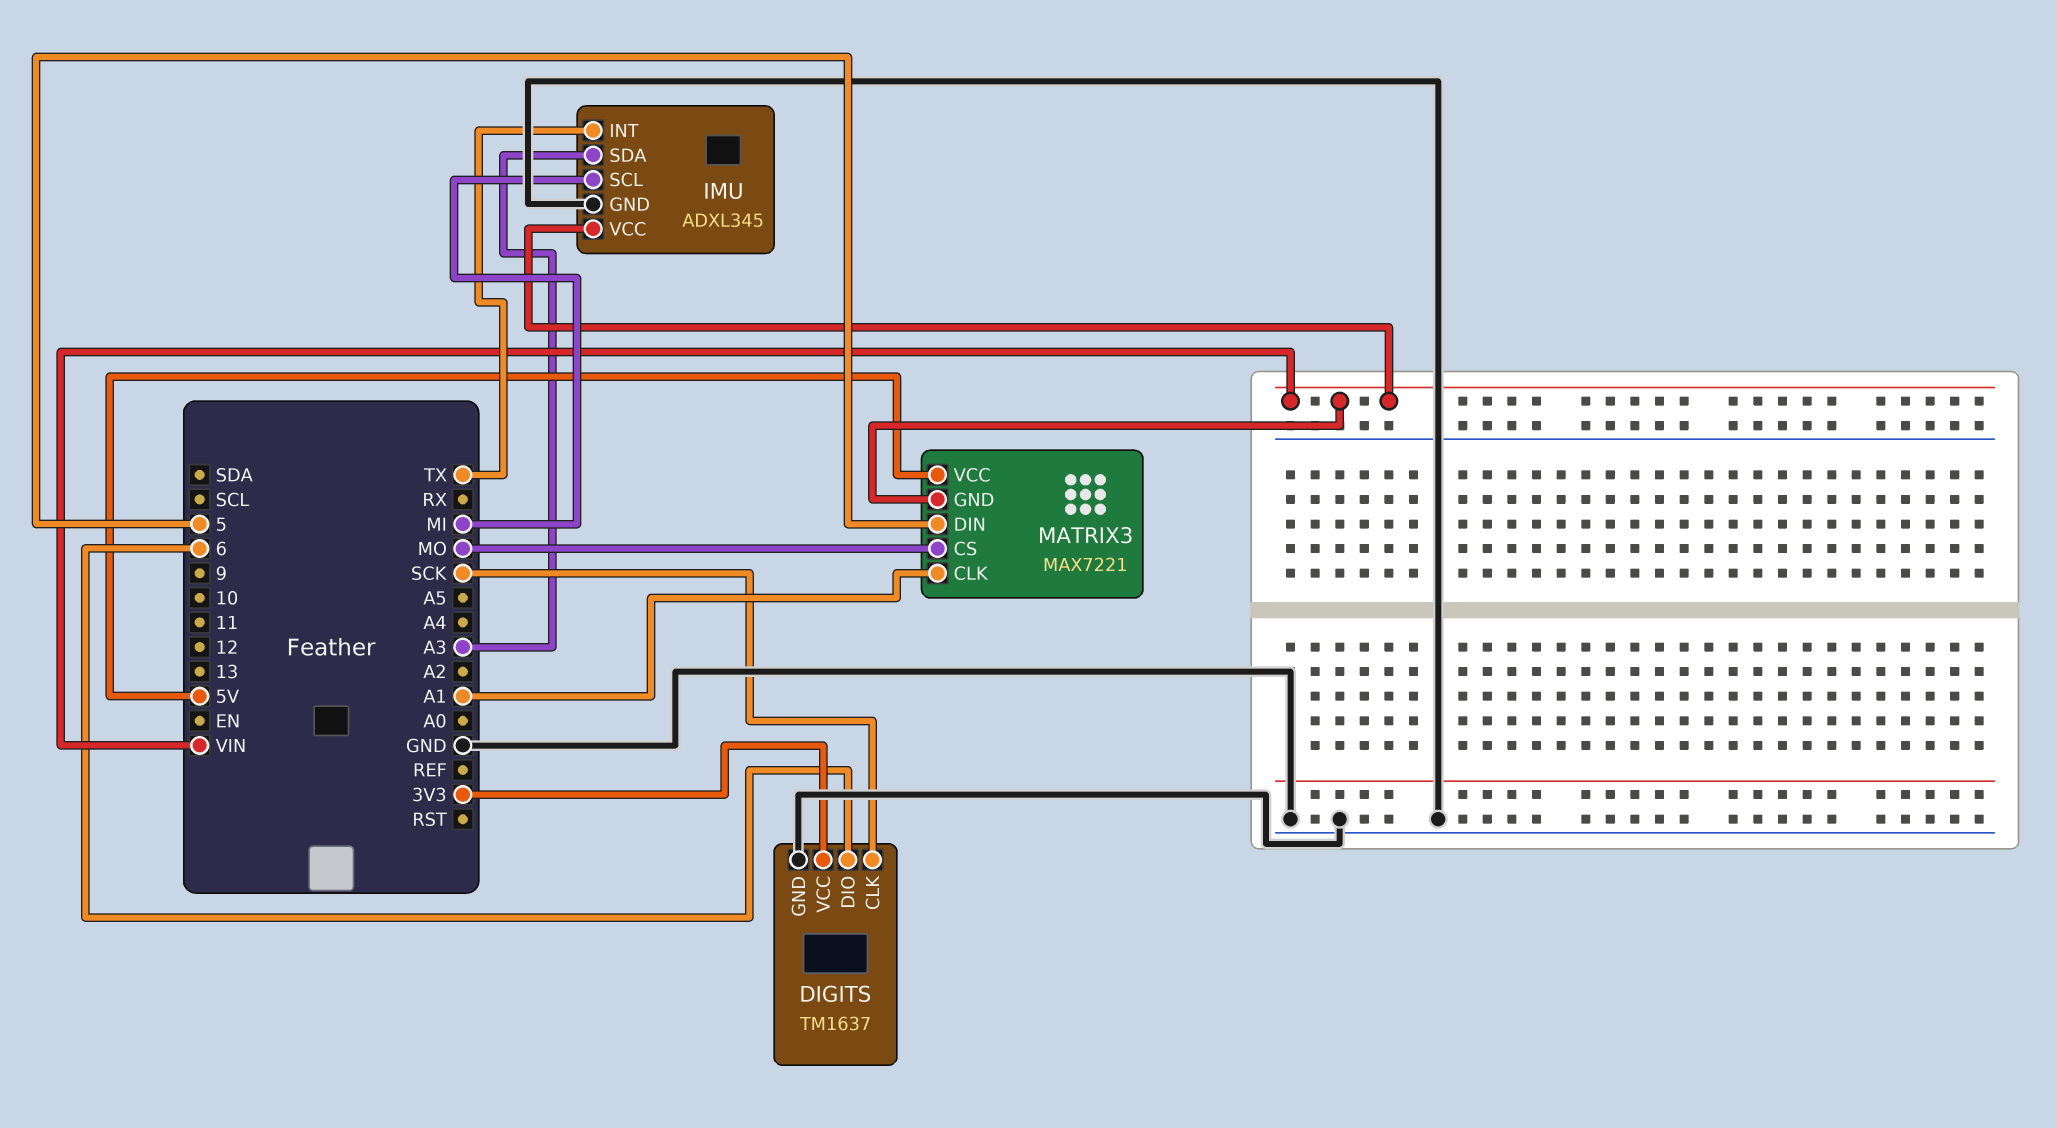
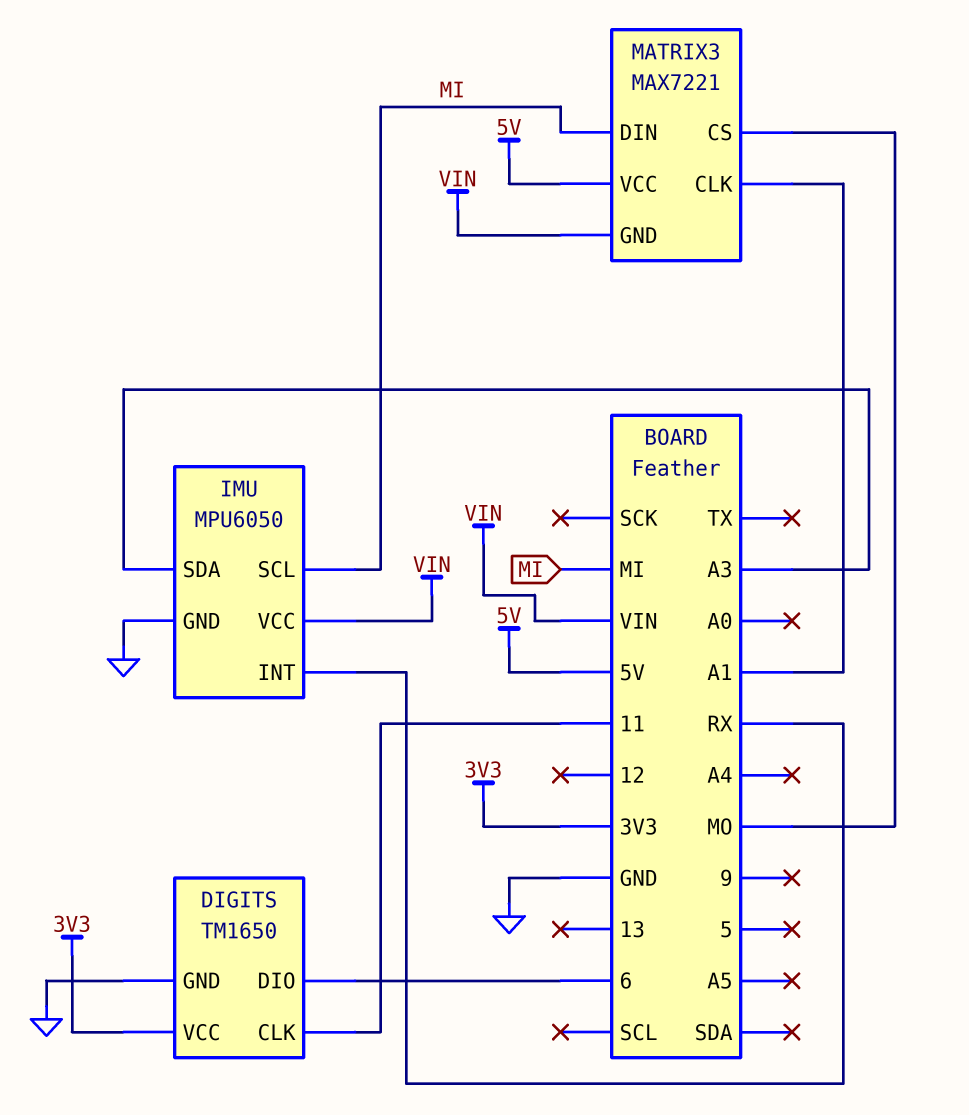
DIGITS: TM1637 -> TM1650
DIGITS pin CLK: SCK -> 11
IMU: ADXL345 -> MPU6050
IMU pin INT: TX -> RX
MATRIX3 pin DIN: 5 -> MI

